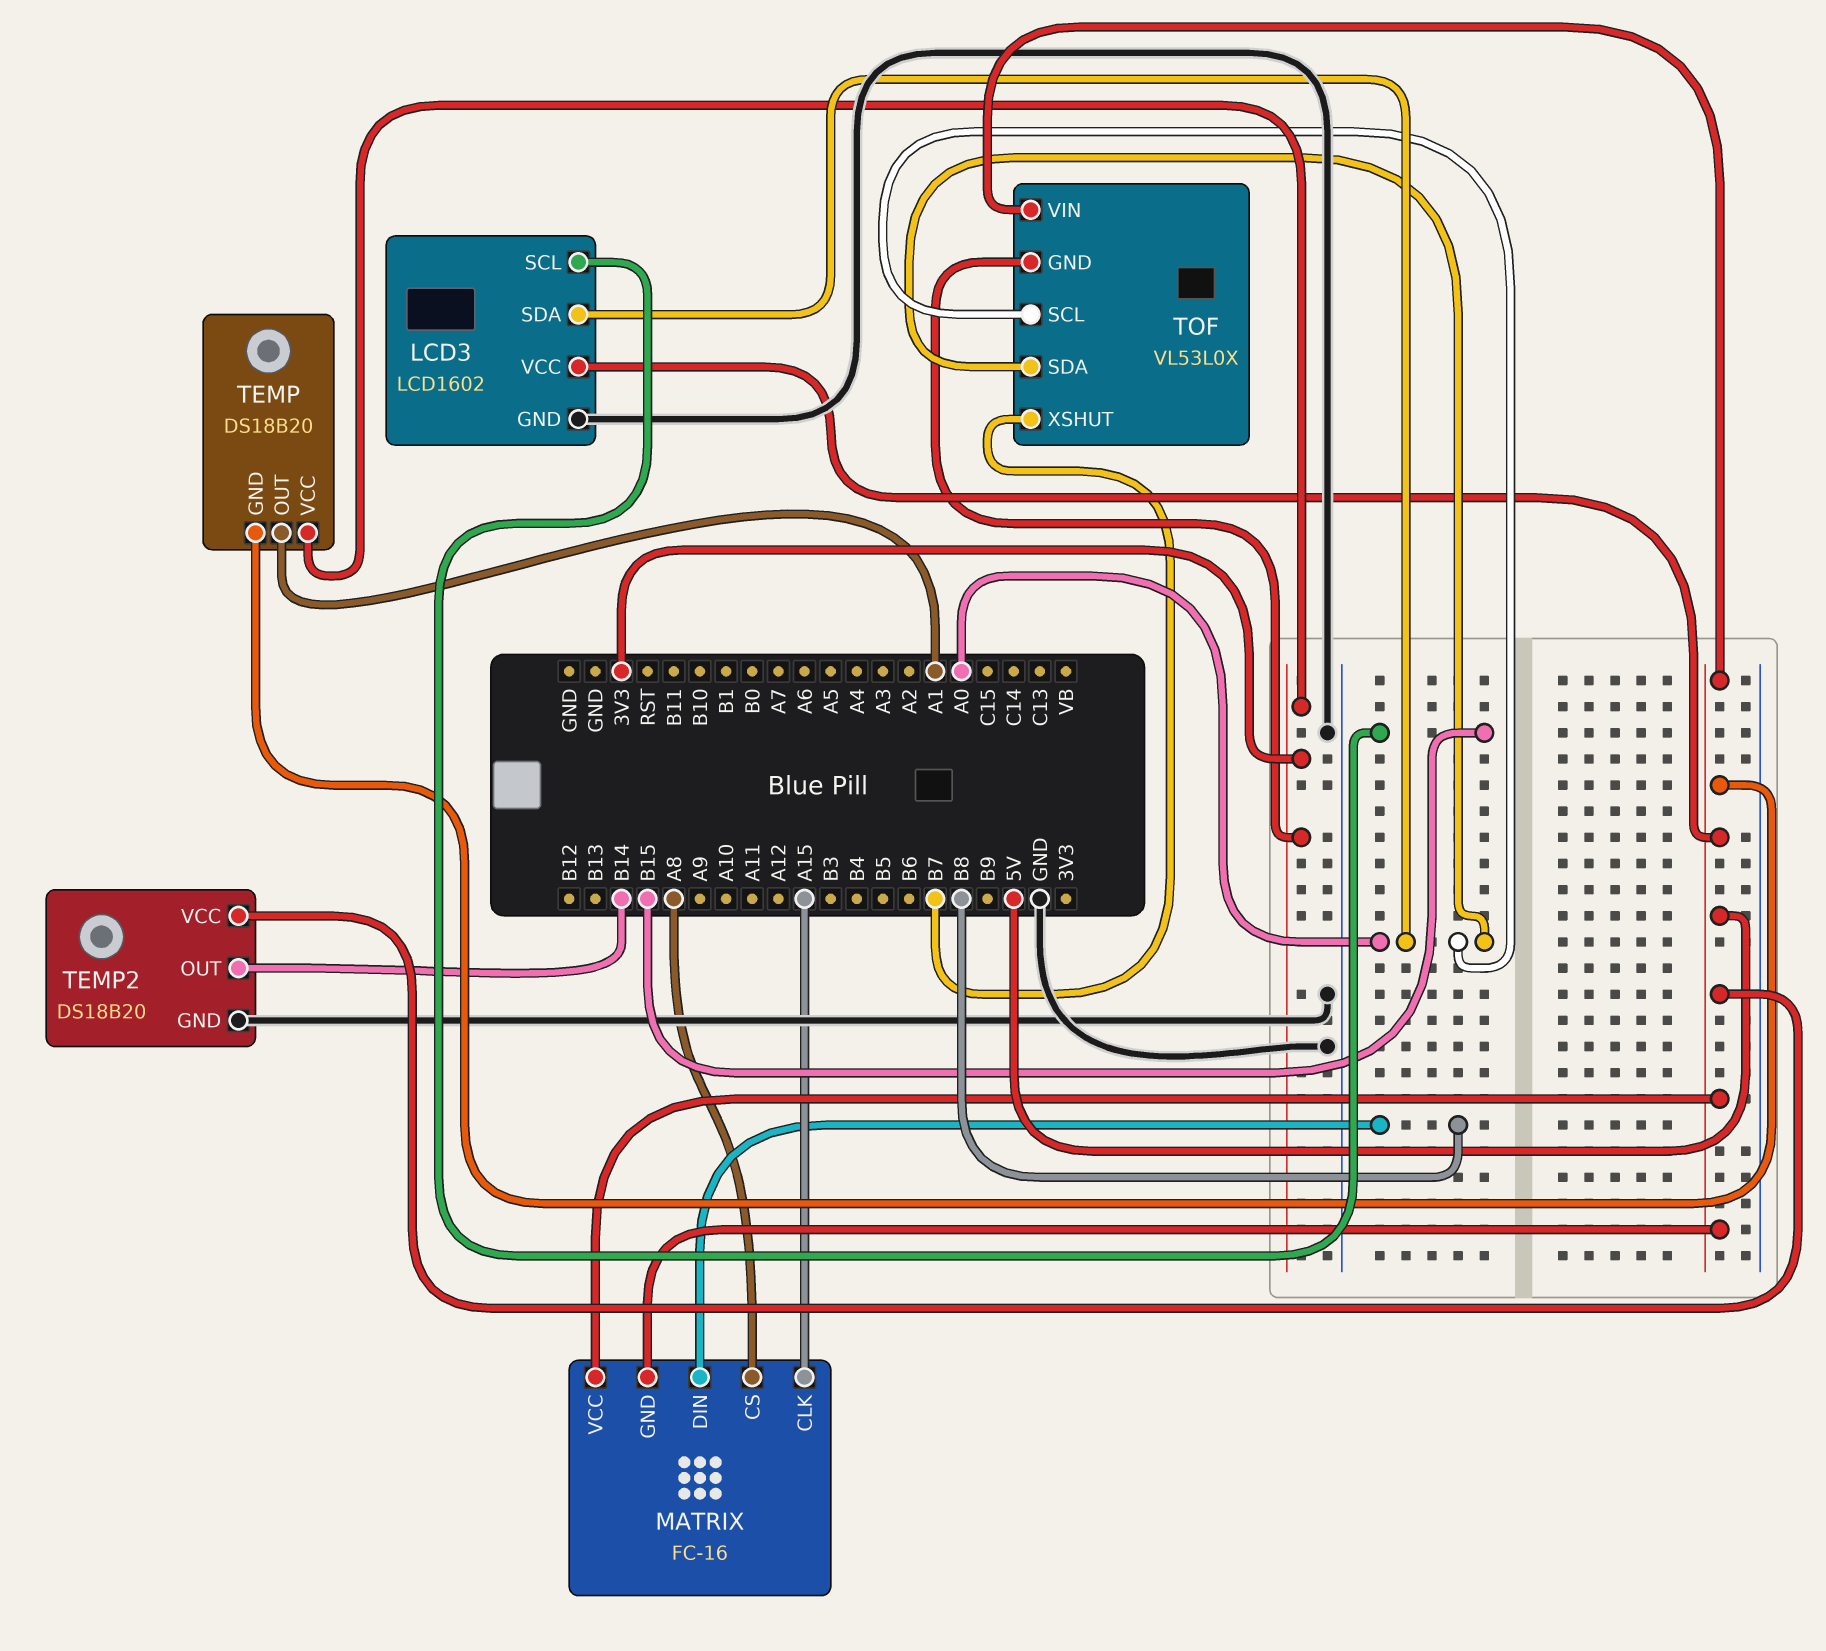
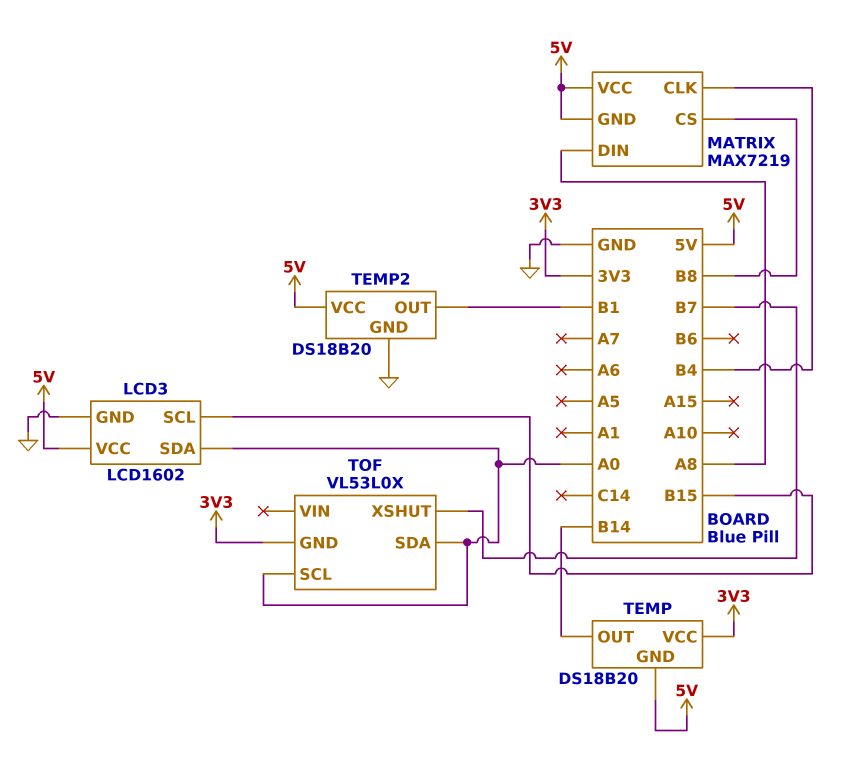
MATRIX: FC-16 -> MAX7219
MATRIX pin CLK: A15 -> B4
MATRIX pin CS: A8 -> B8
MATRIX pin DIN: B8 -> A8
TEMP pin OUT: A1 -> B14
TEMP2 pin OUT: B14 -> B1
TOF pin VIN: 5V -> none

